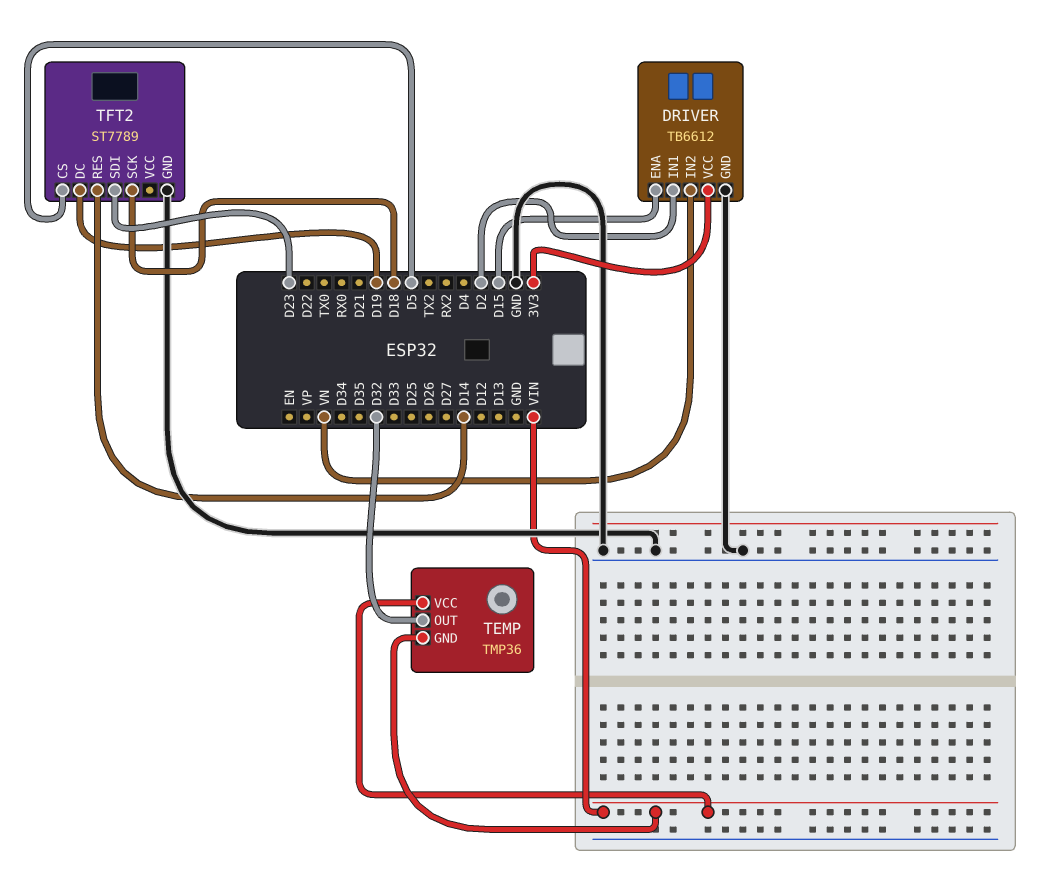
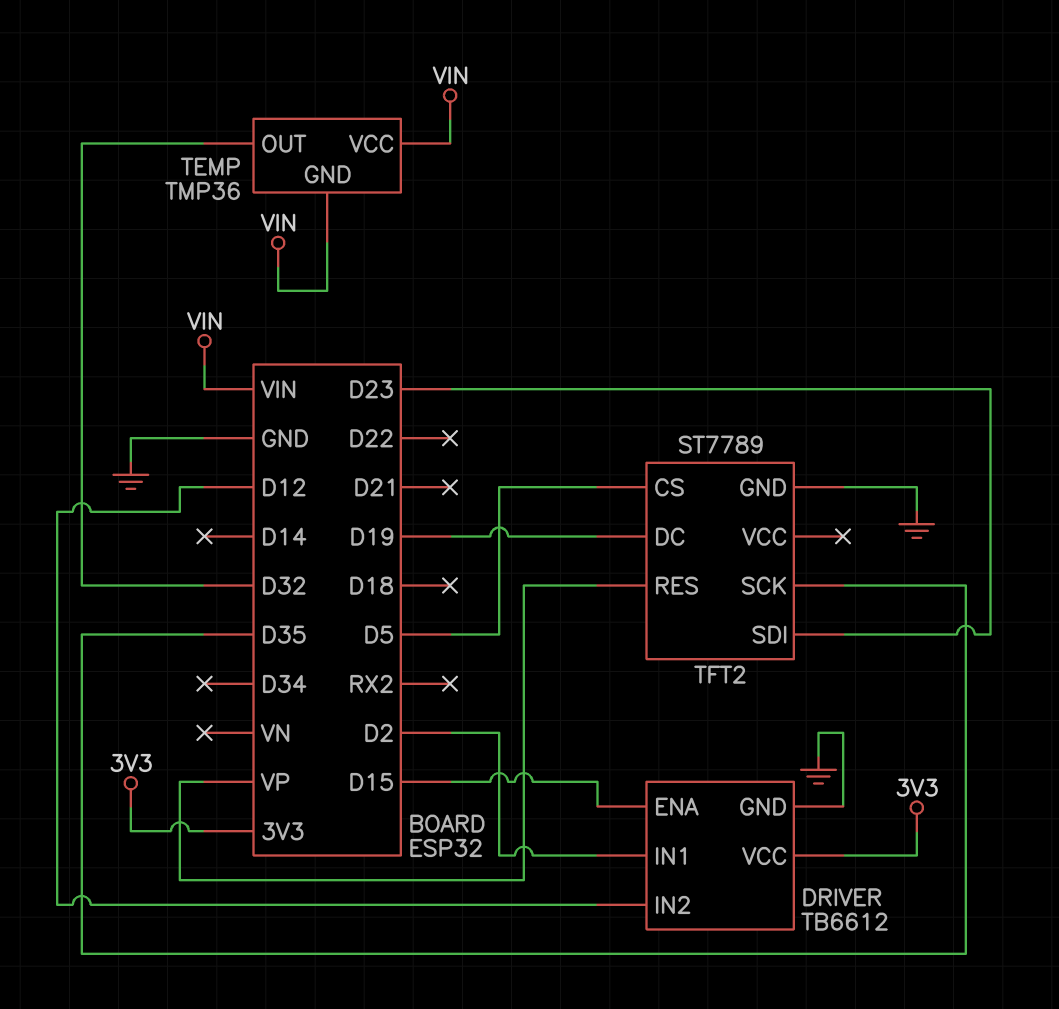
DRIVER pin IN2: VN -> D12
TFT2 pin RES: D14 -> VP
TFT2 pin SCK: D18 -> D35

